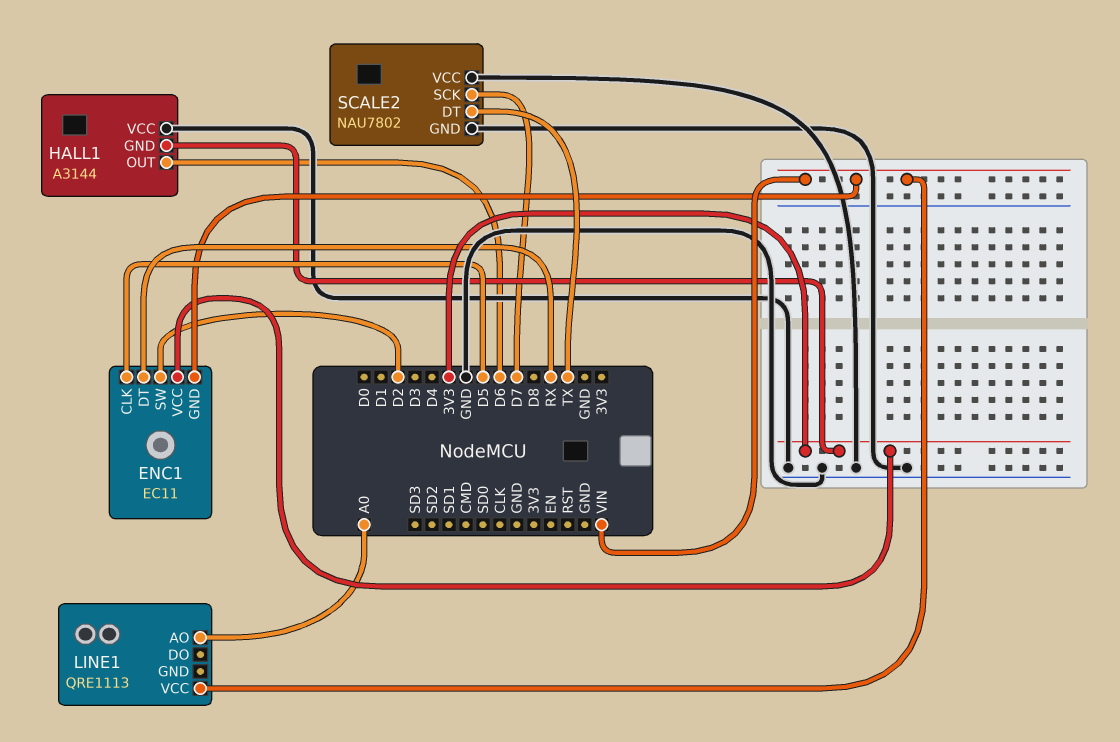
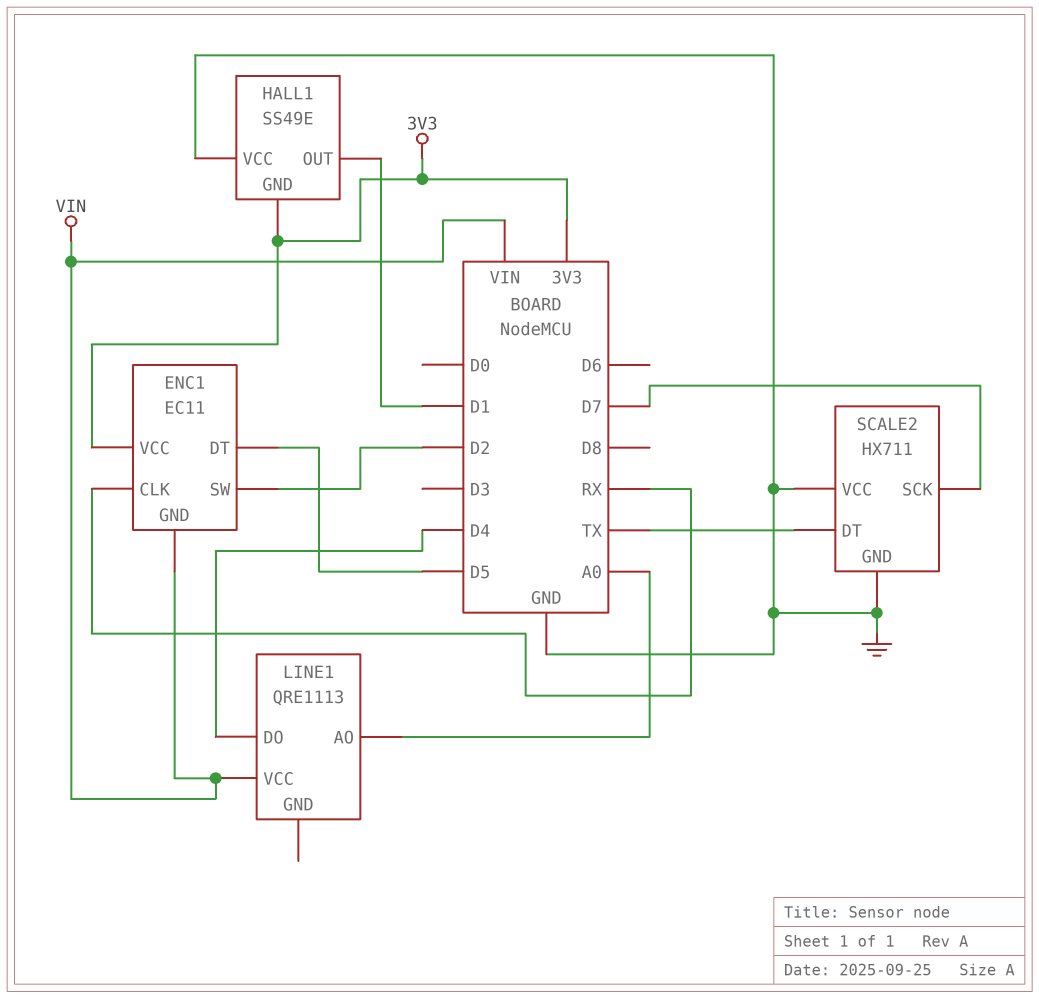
ENC1 pin CLK: D5 -> RX
ENC1 pin DT: RX -> D5
HALL1: A3144 -> SS49E
HALL1 pin OUT: D6 -> D1
LINE1 pin DO: none -> D4
SCALE2: NAU7802 -> HX711

